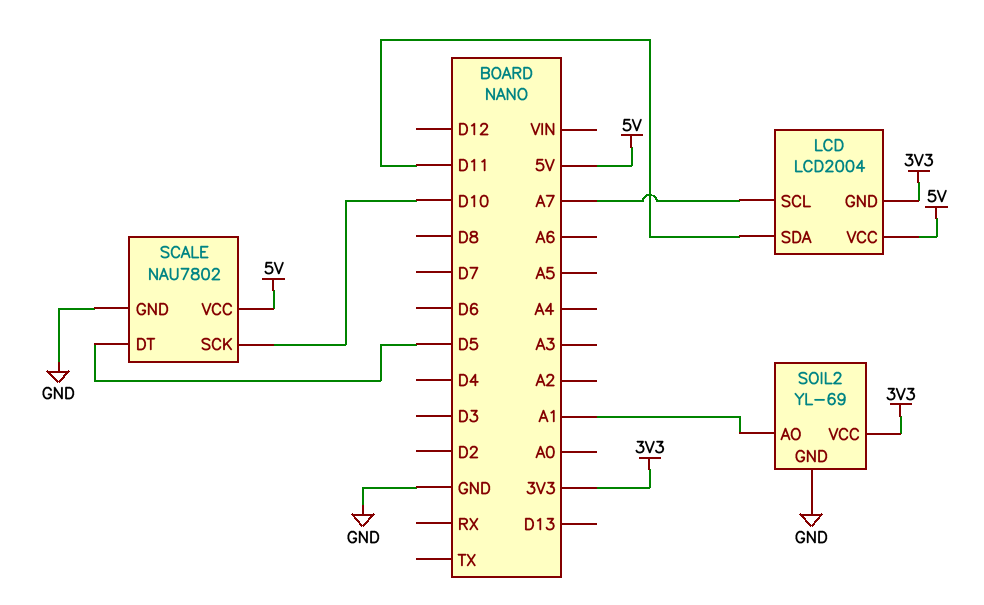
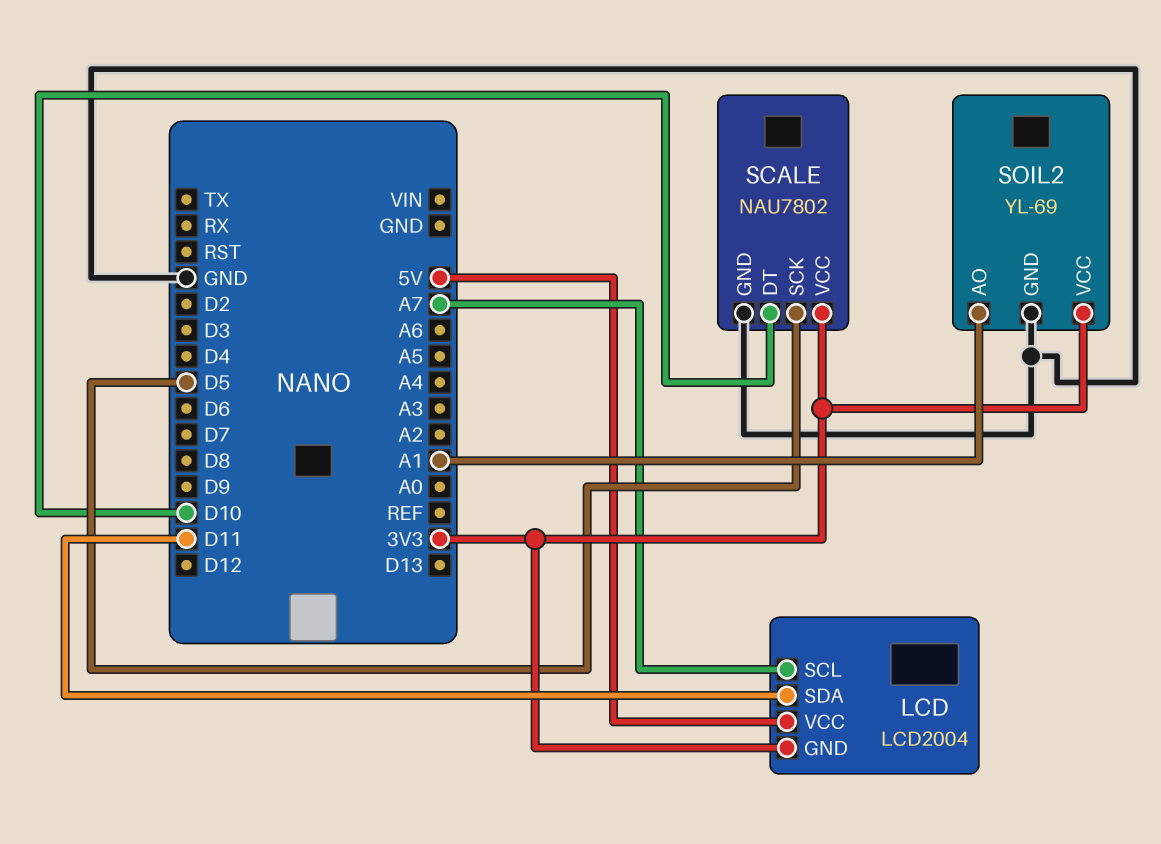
SCALE pin DT: D5 -> D10
SCALE pin SCK: D10 -> D5
SCALE pin VCC: 5V -> 3V3

